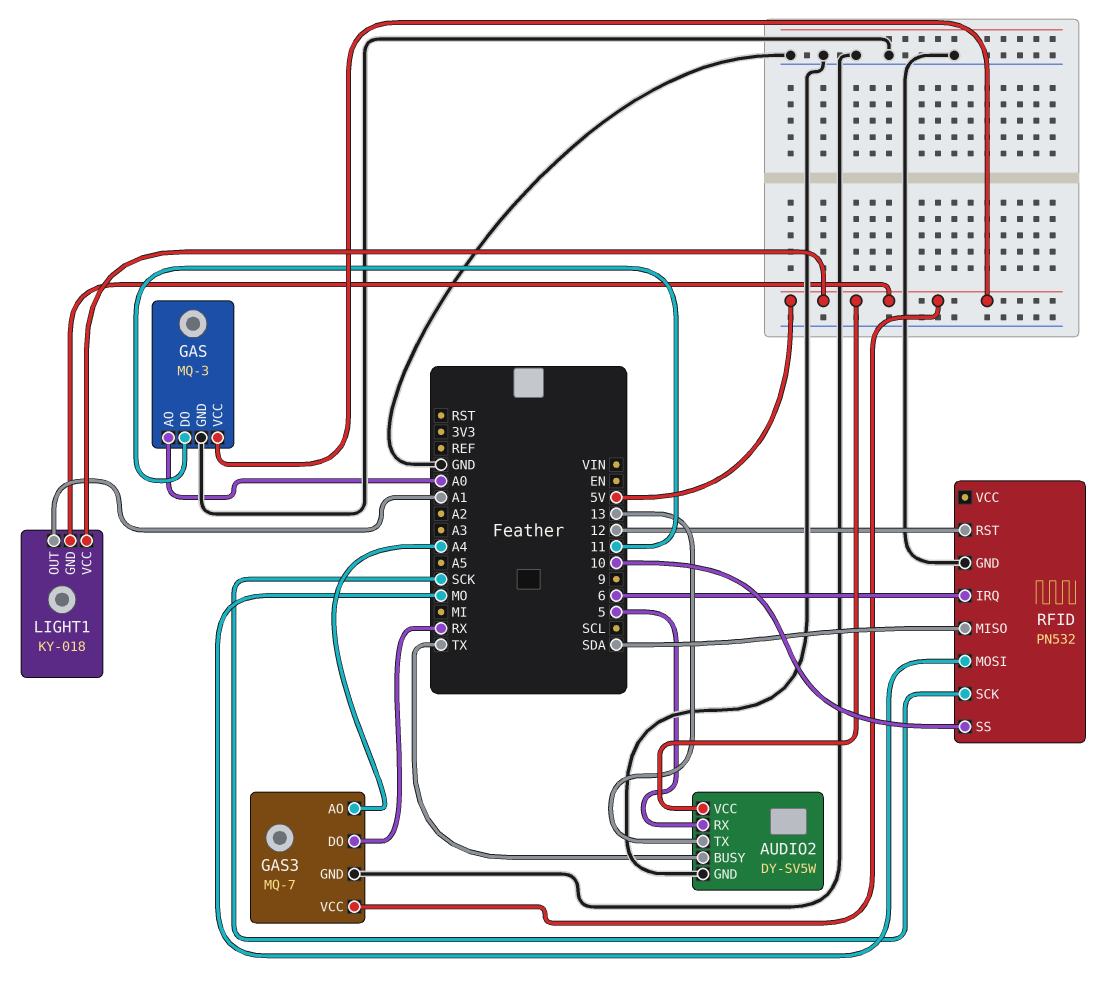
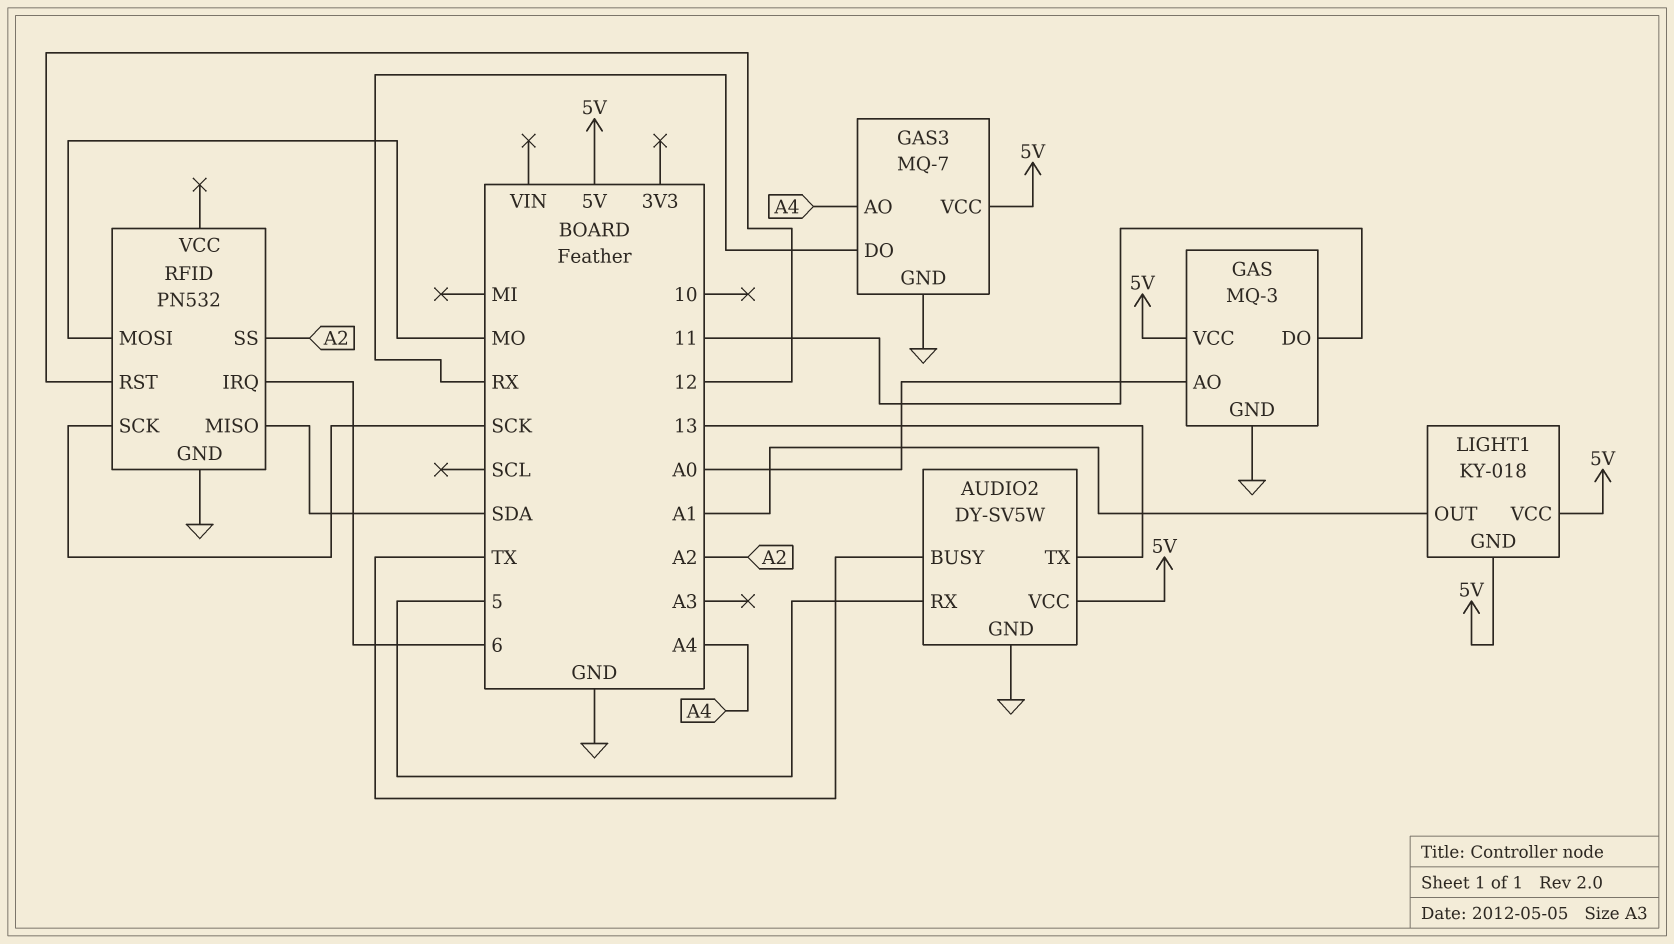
RFID pin SS: 10 -> A2

